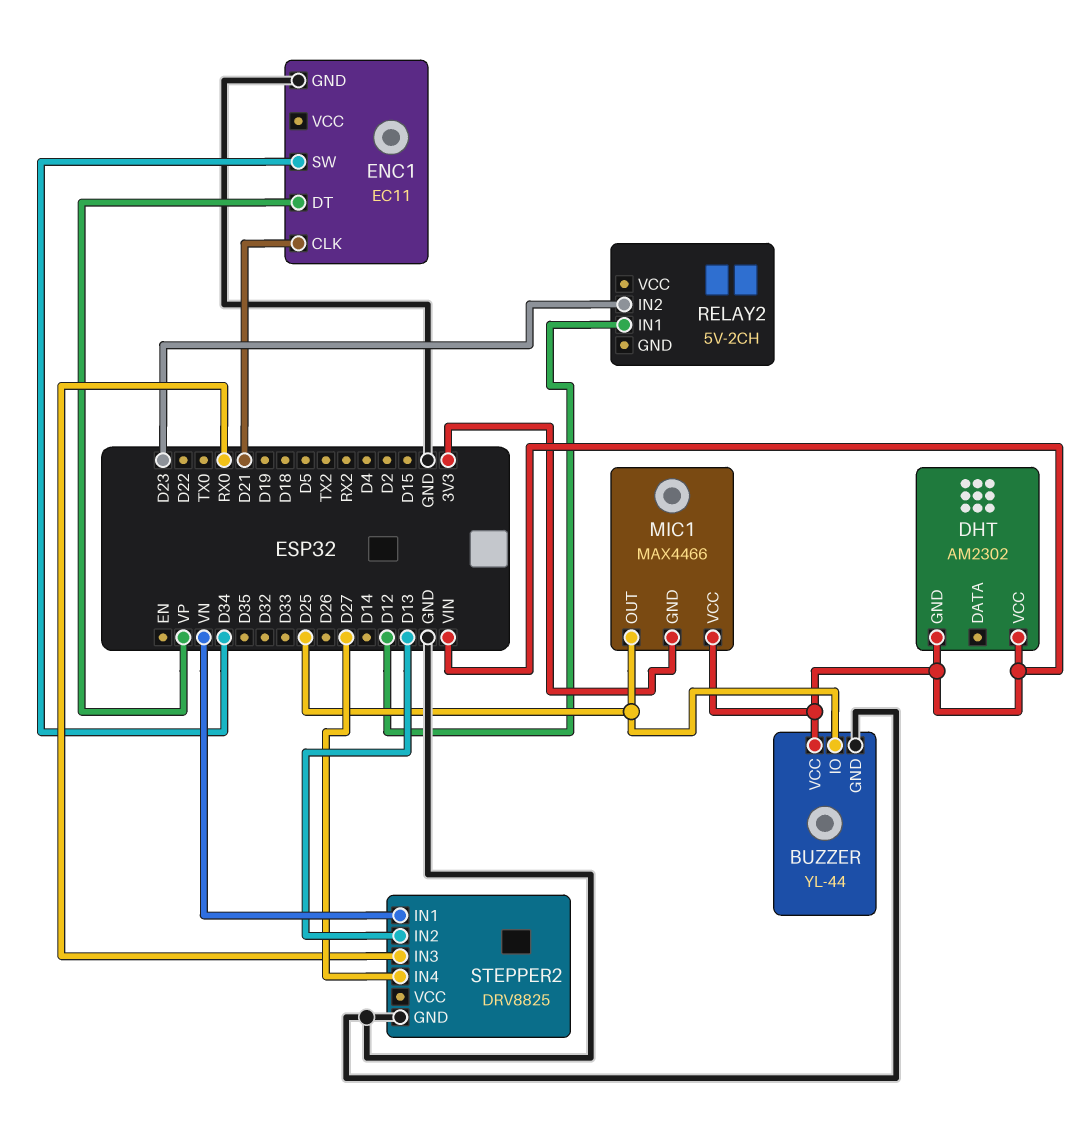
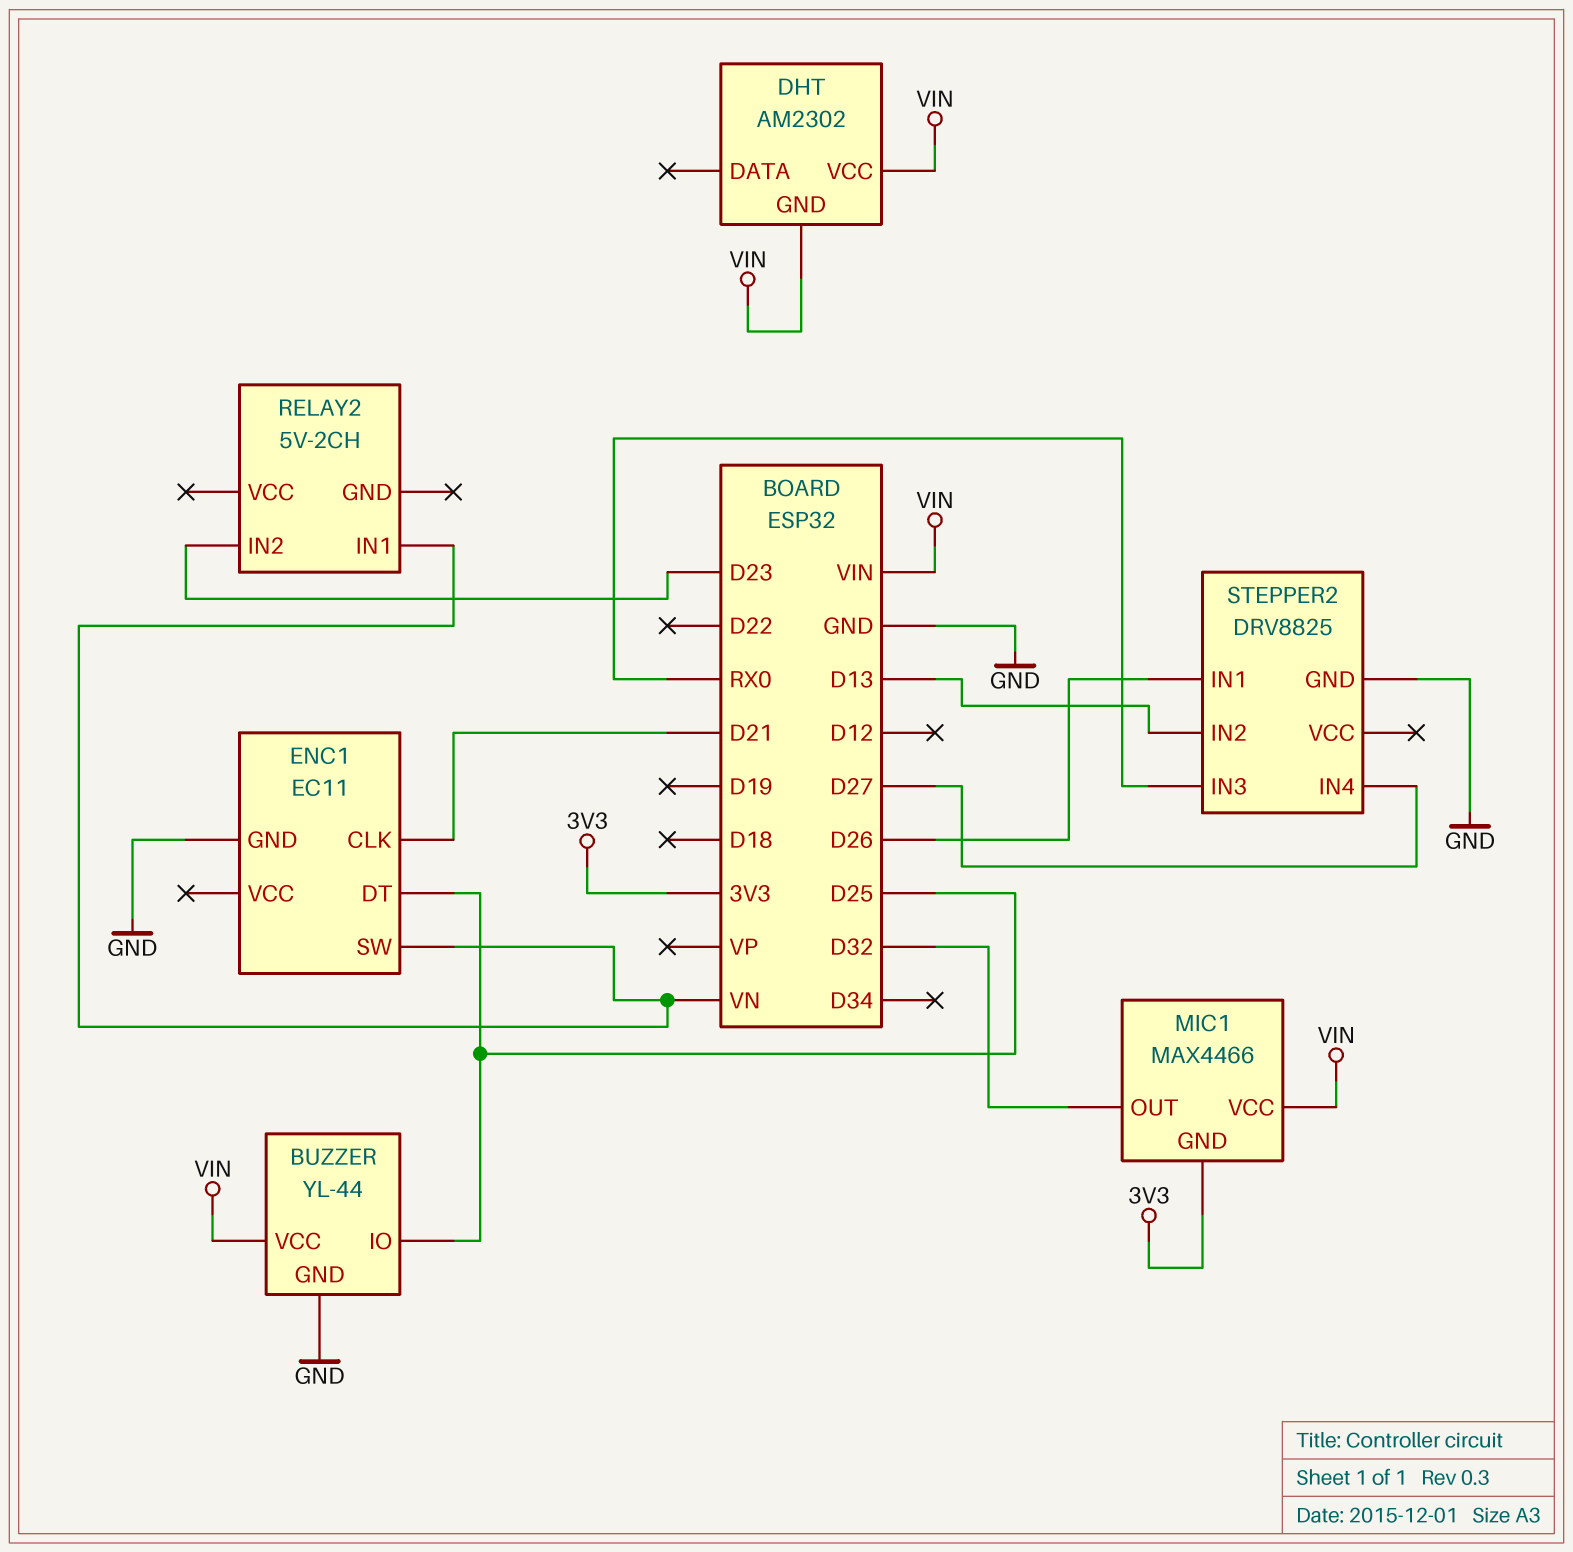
ENC1 pin DT: VP -> D25
ENC1 pin SW: D34 -> VN
MIC1 pin OUT: D25 -> D32
RELAY2 pin IN1: D12 -> VN
STEPPER2 pin IN1: VN -> D26

